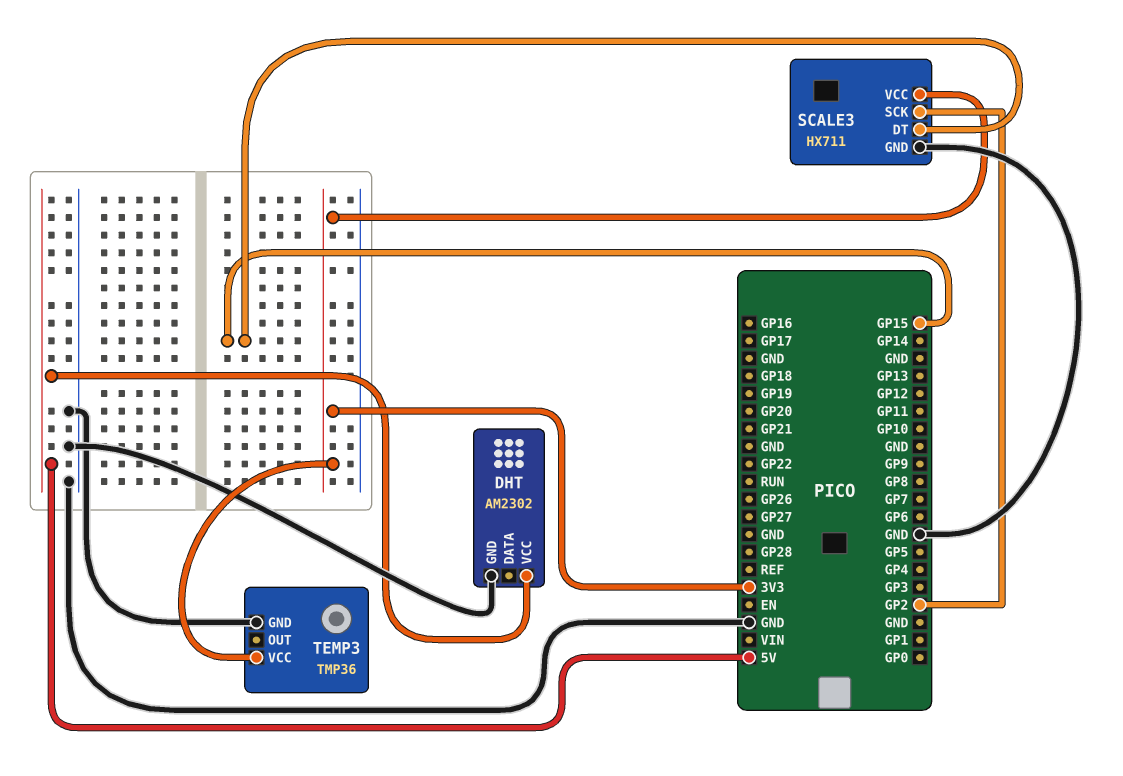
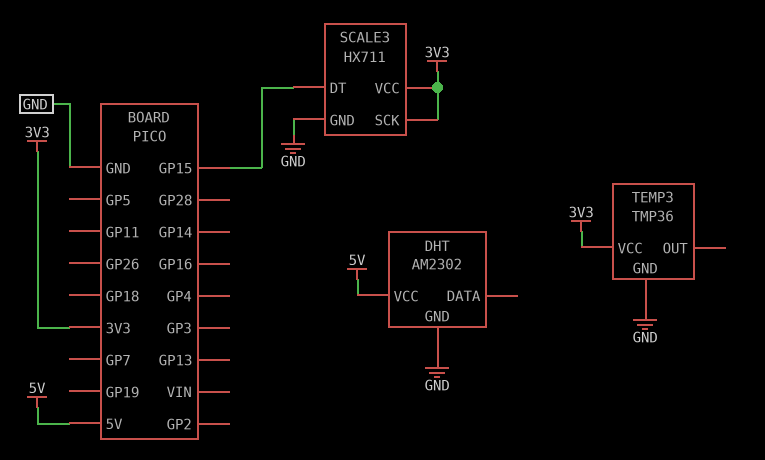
SCALE3 pin SCK: GP2 -> 3V3

